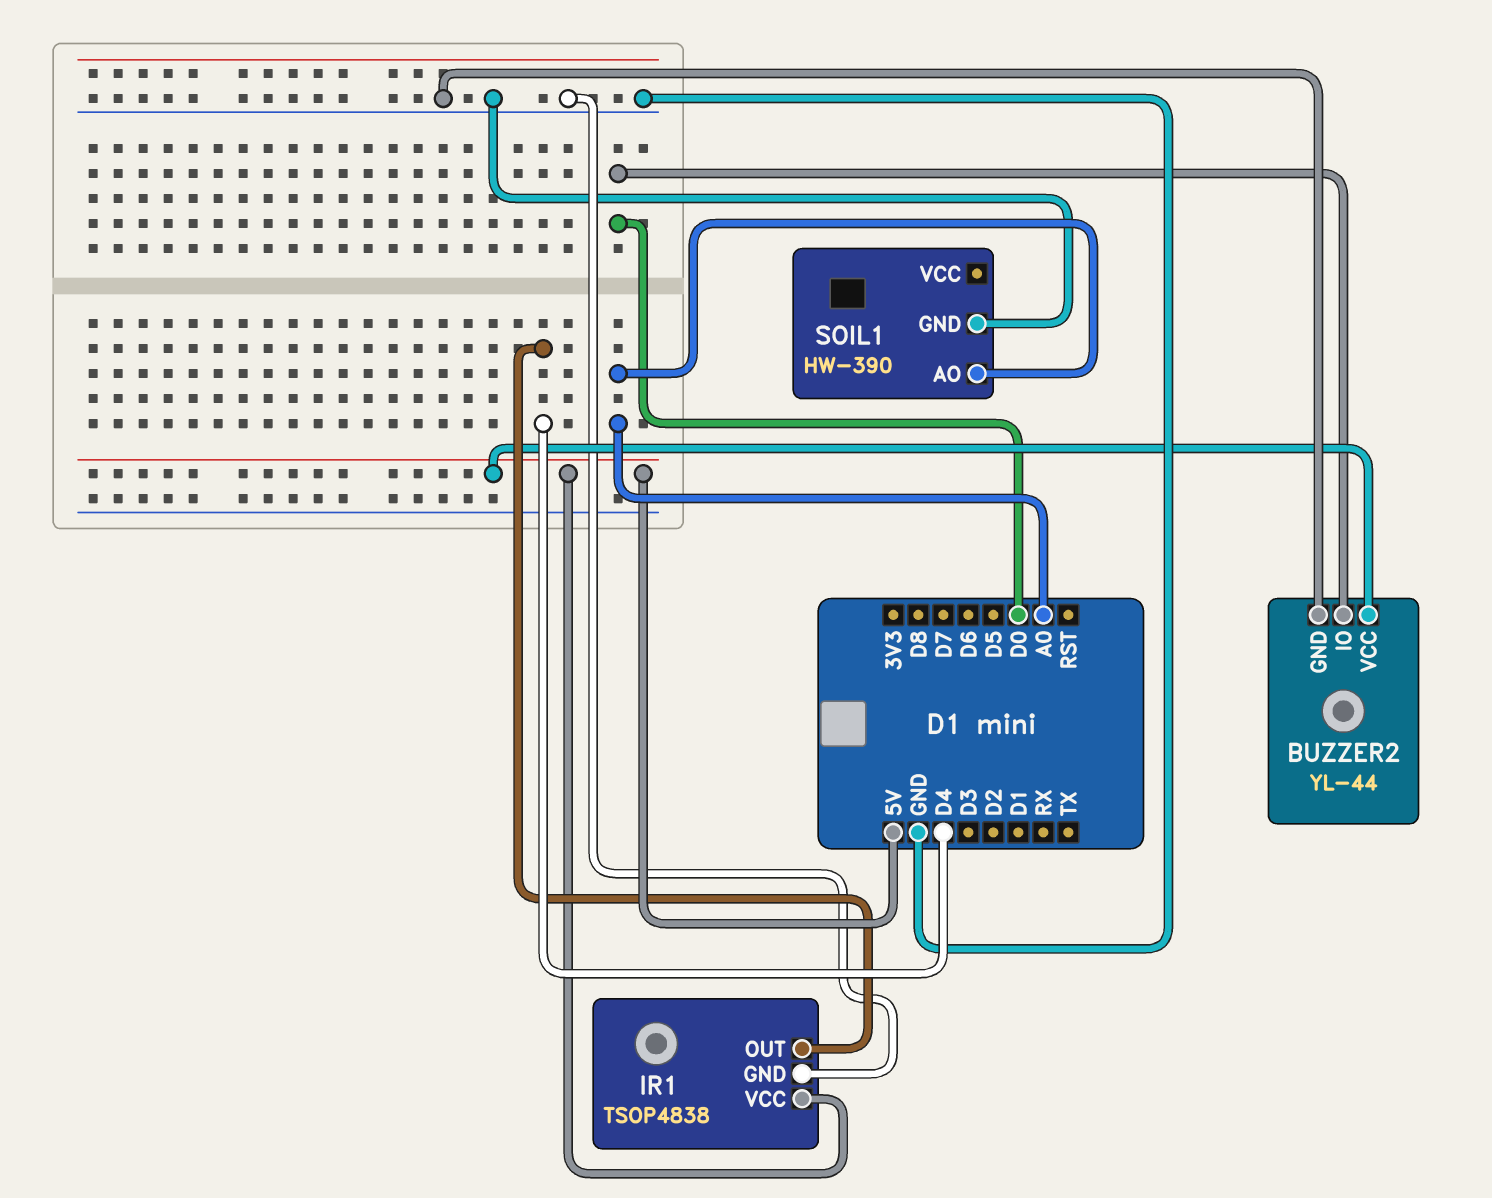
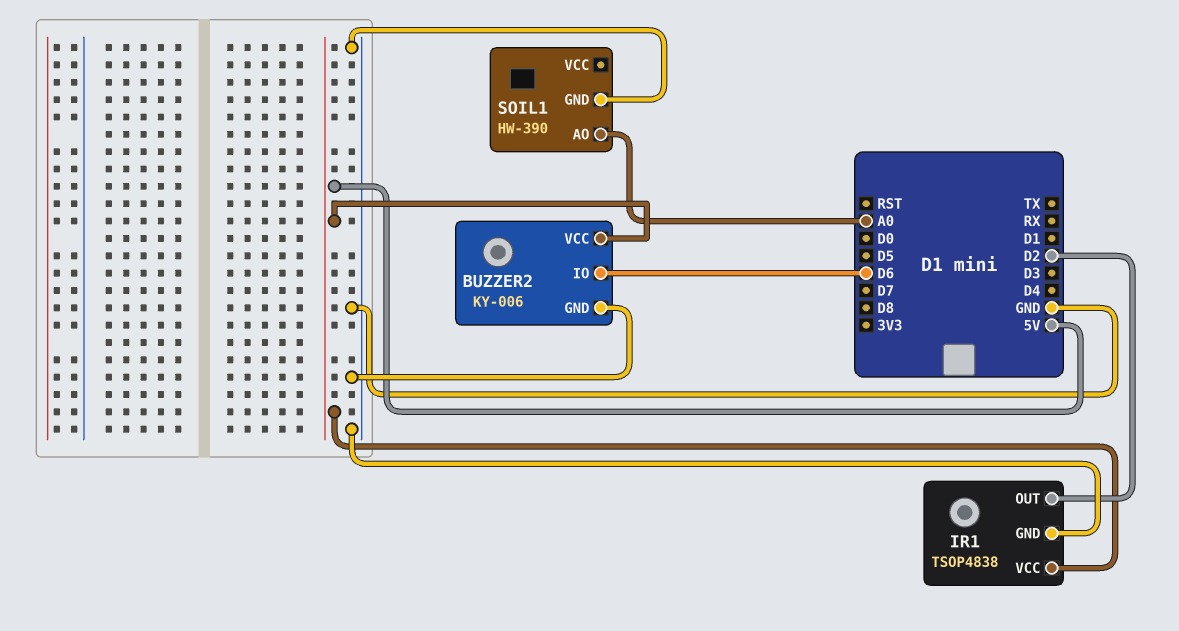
BUZZER2: YL-44 -> KY-006
BUZZER2 pin IO: D0 -> D6
IR1 pin OUT: D4 -> D2

